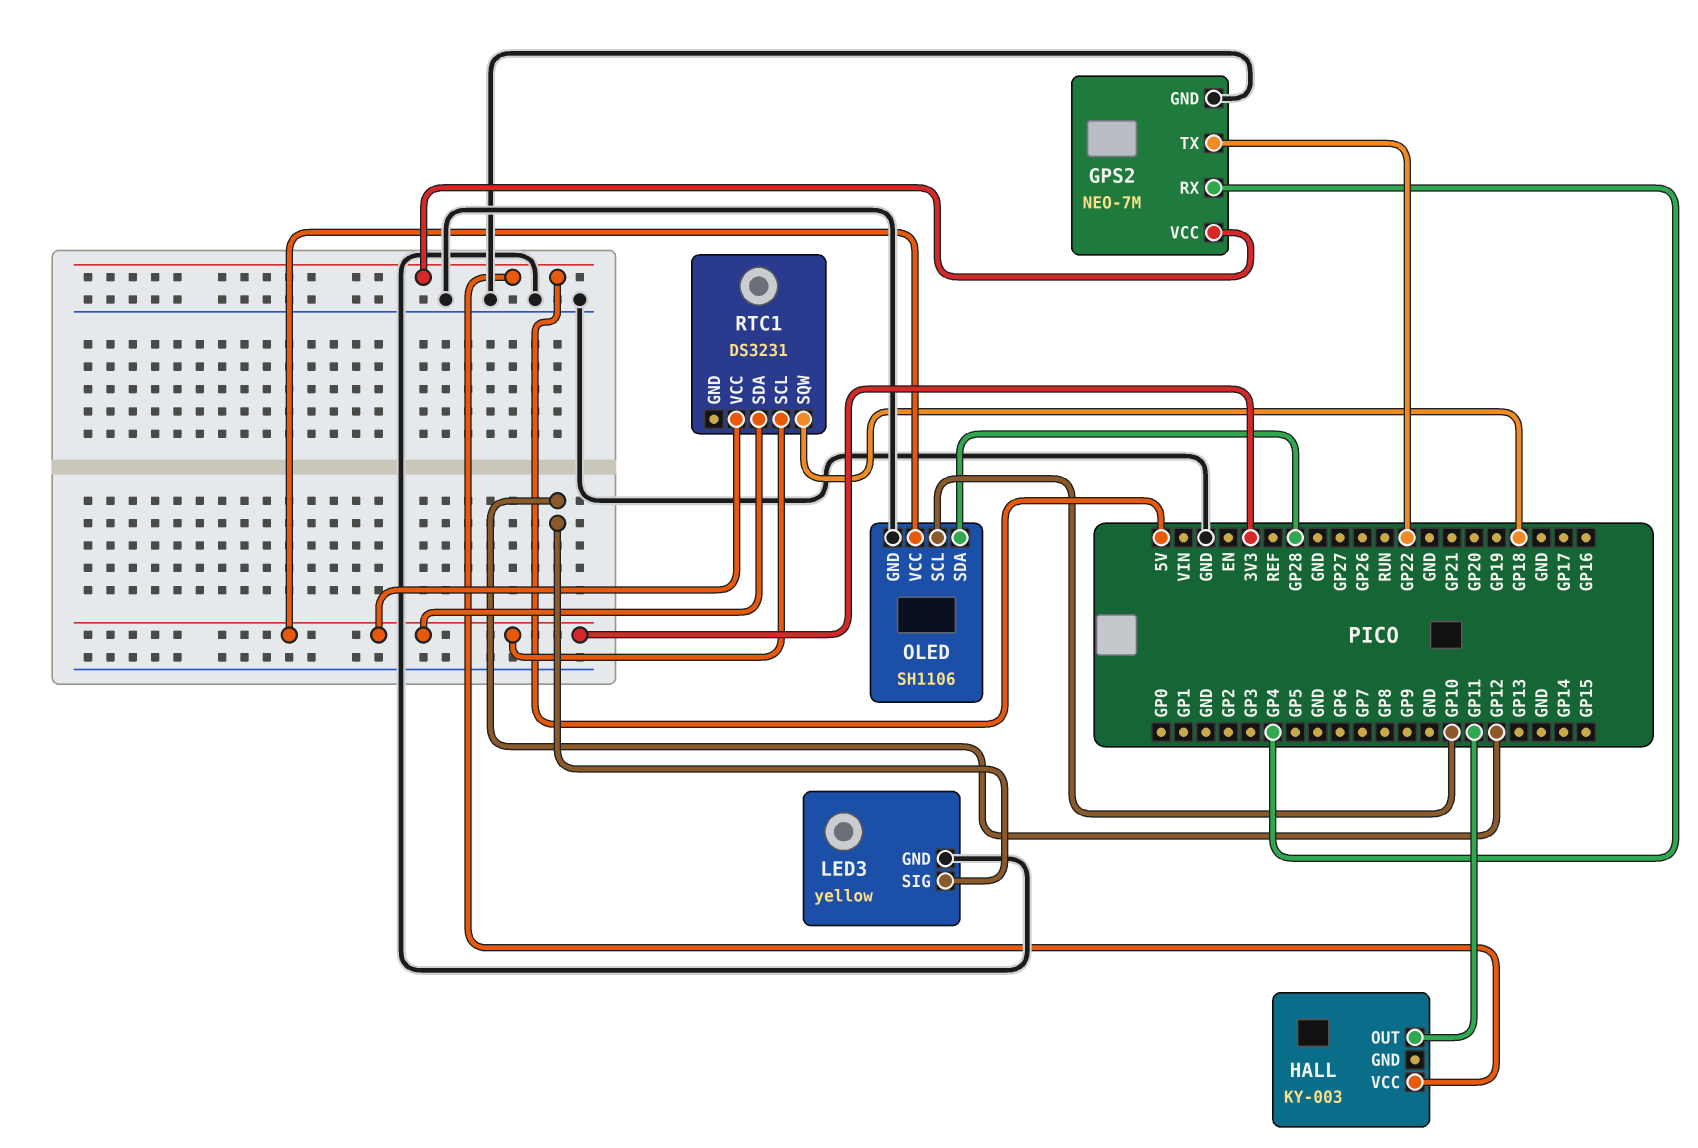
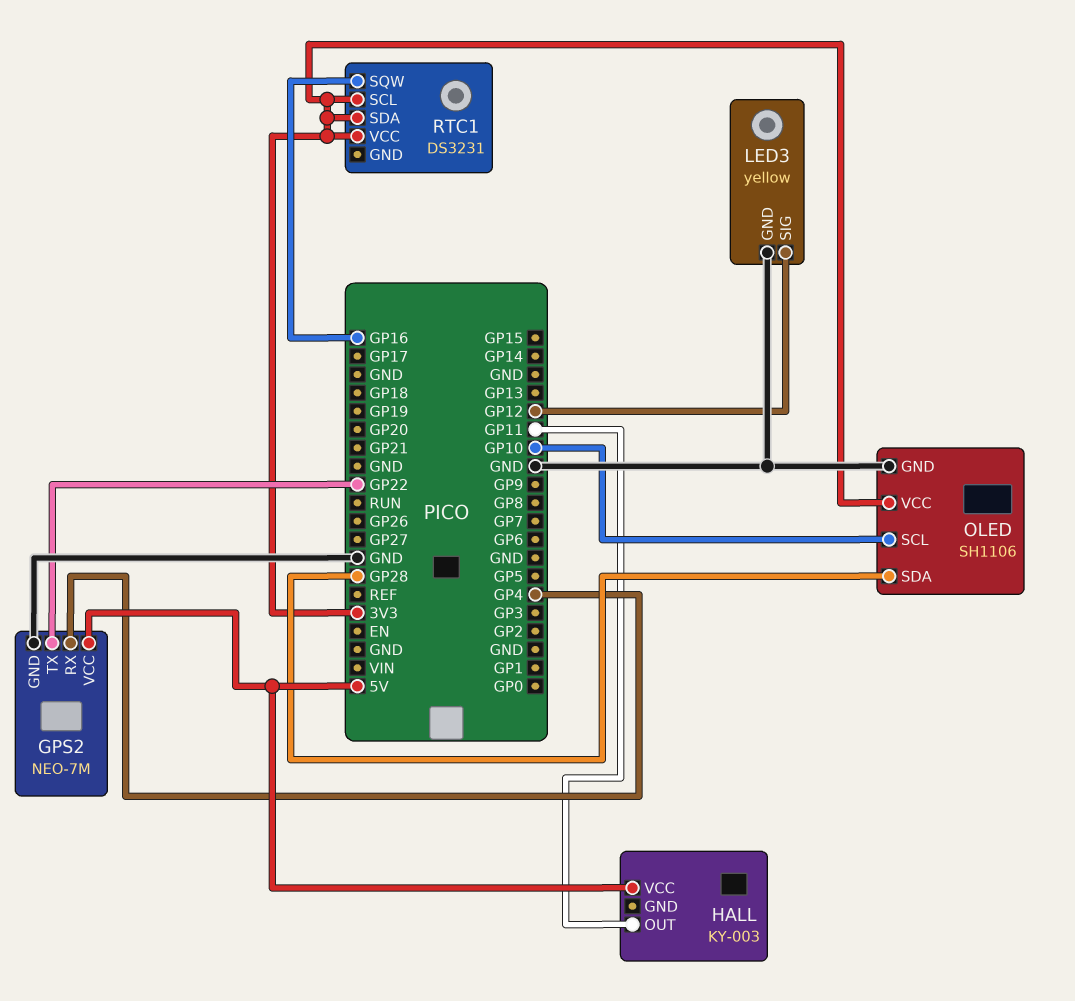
RTC1 pin SQW: GP18 -> GP16

